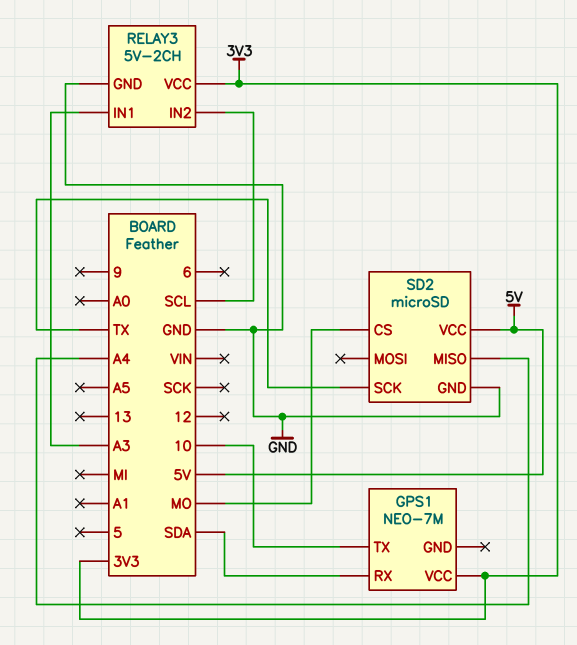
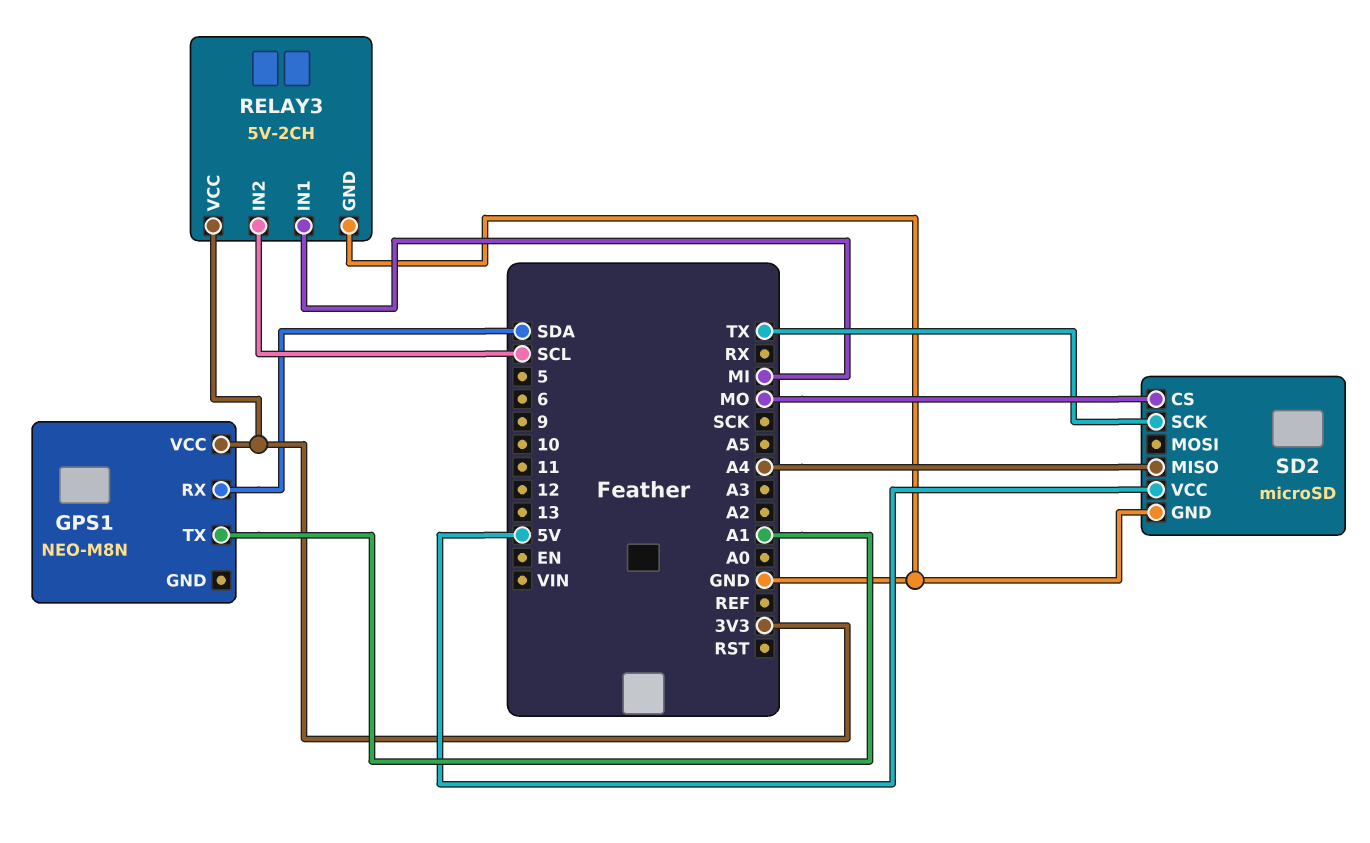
GPS1: NEO-7M -> NEO-M8N
GPS1 pin TX: 10 -> A1
RELAY3 pin IN1: A3 -> MI

